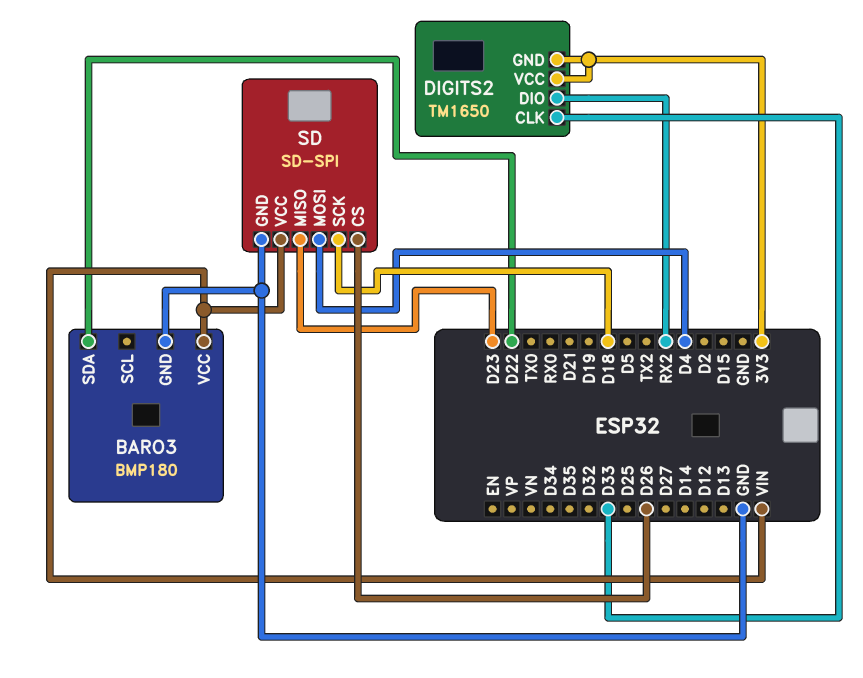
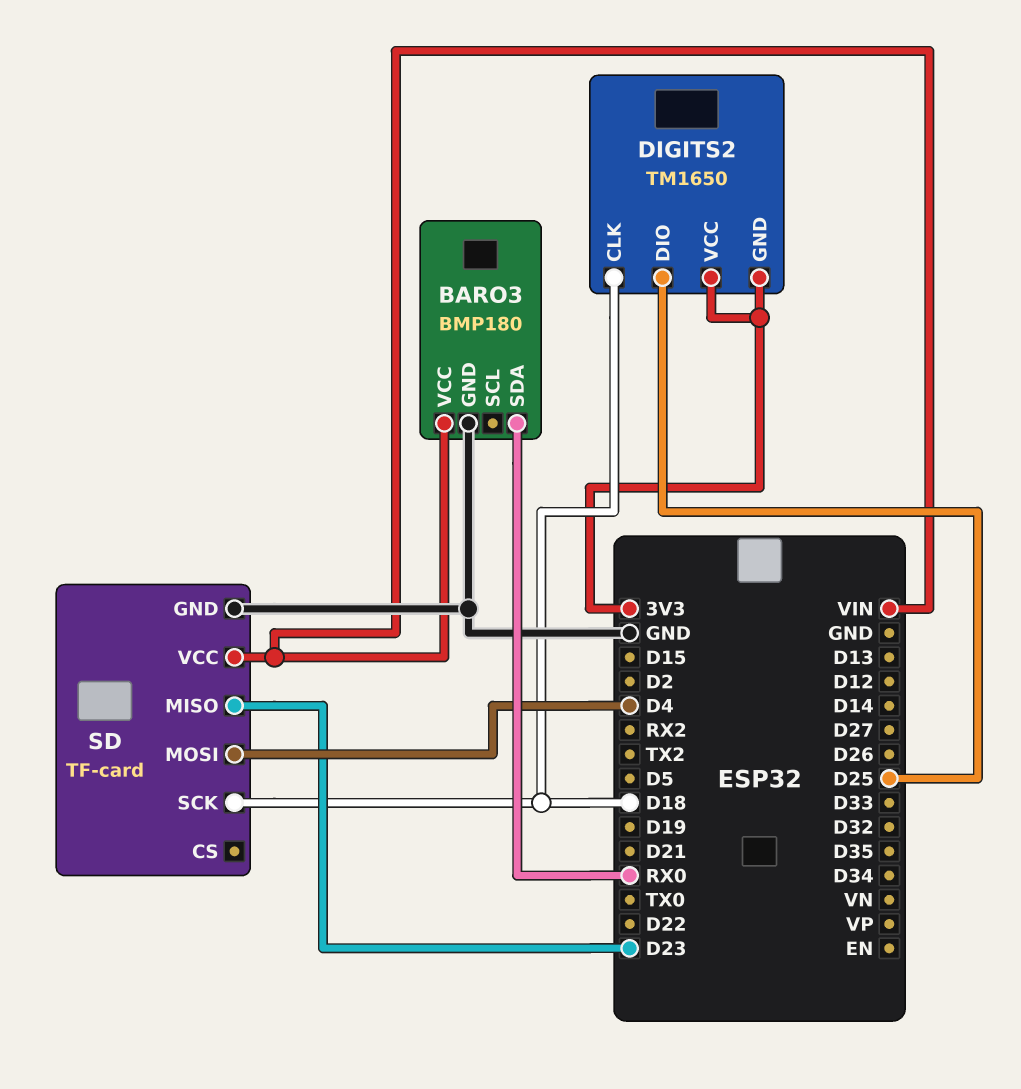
BARO3 pin SDA: D22 -> RX0
DIGITS2 pin CLK: D33 -> D18
DIGITS2 pin DIO: RX2 -> D25
SD: SD-SPI -> TF-card
SD pin CS: D26 -> none

